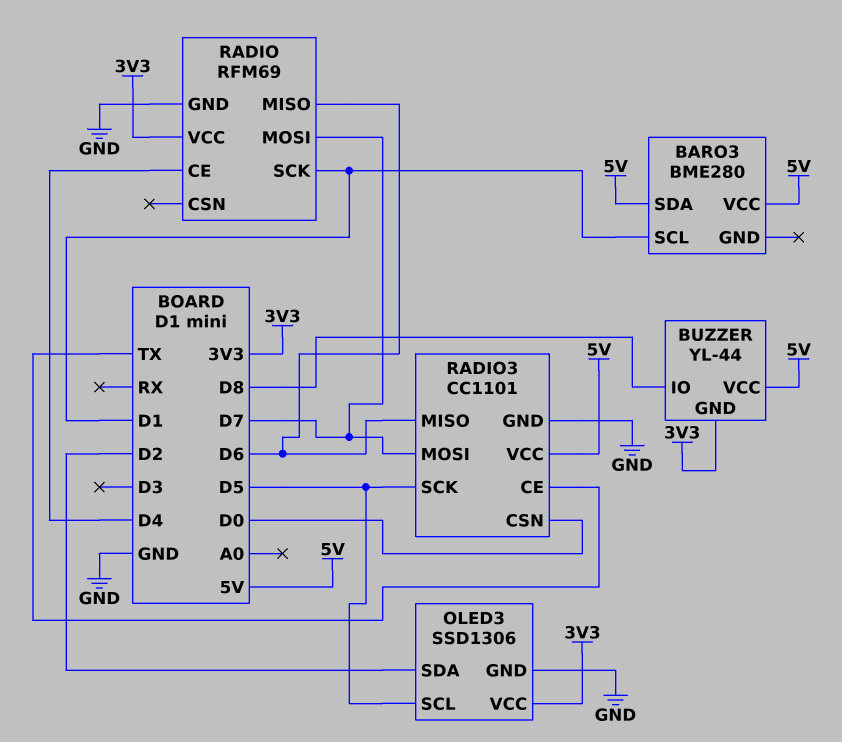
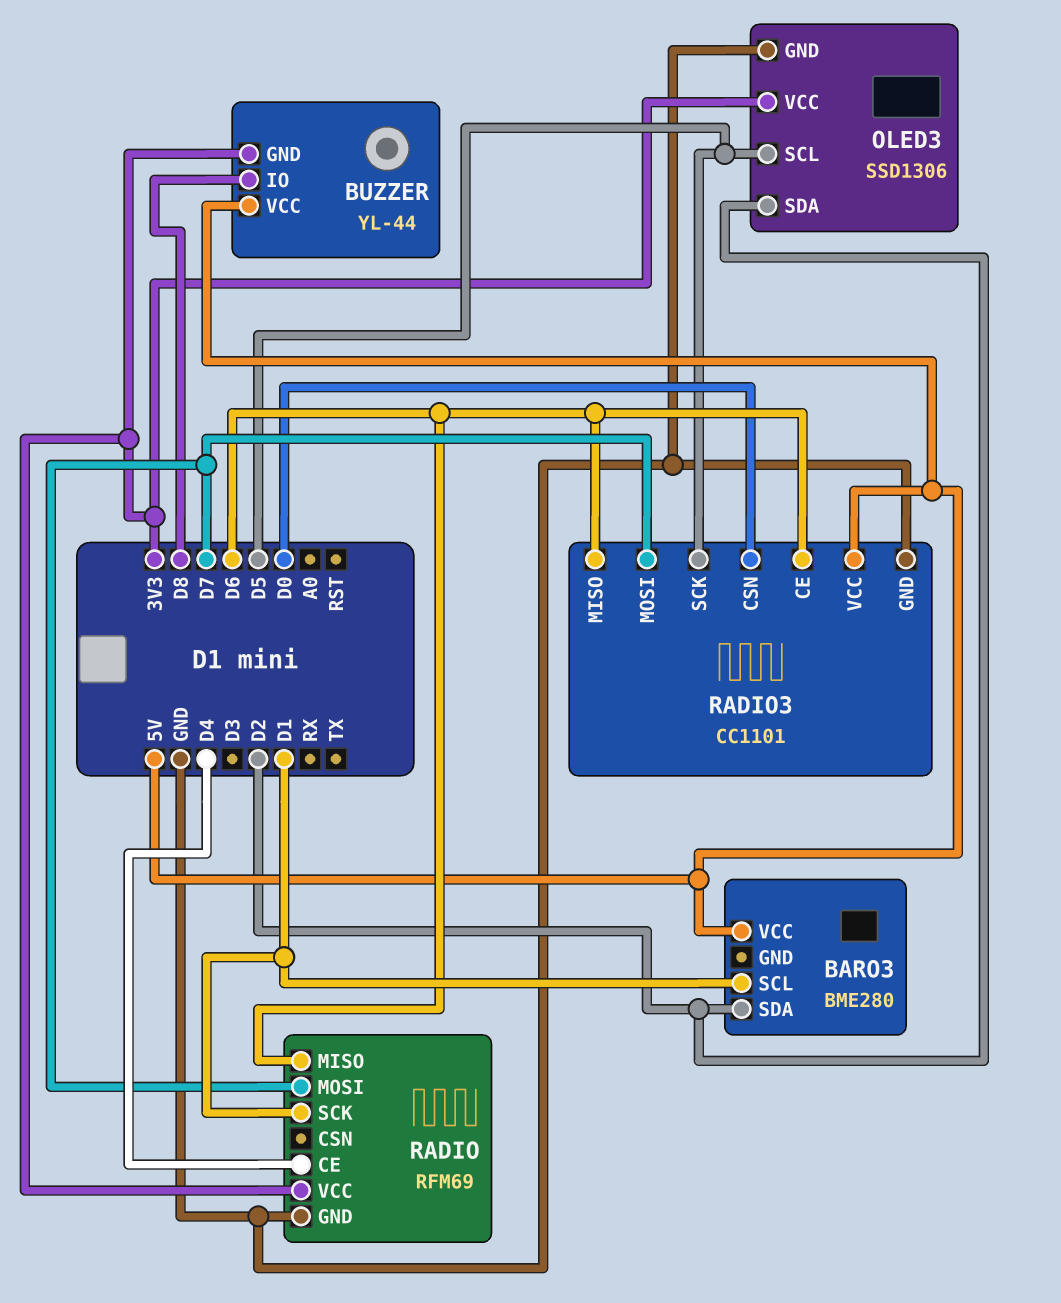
BARO3 pin SDA: 5V -> D2
RADIO3 pin CE: TX -> D6

